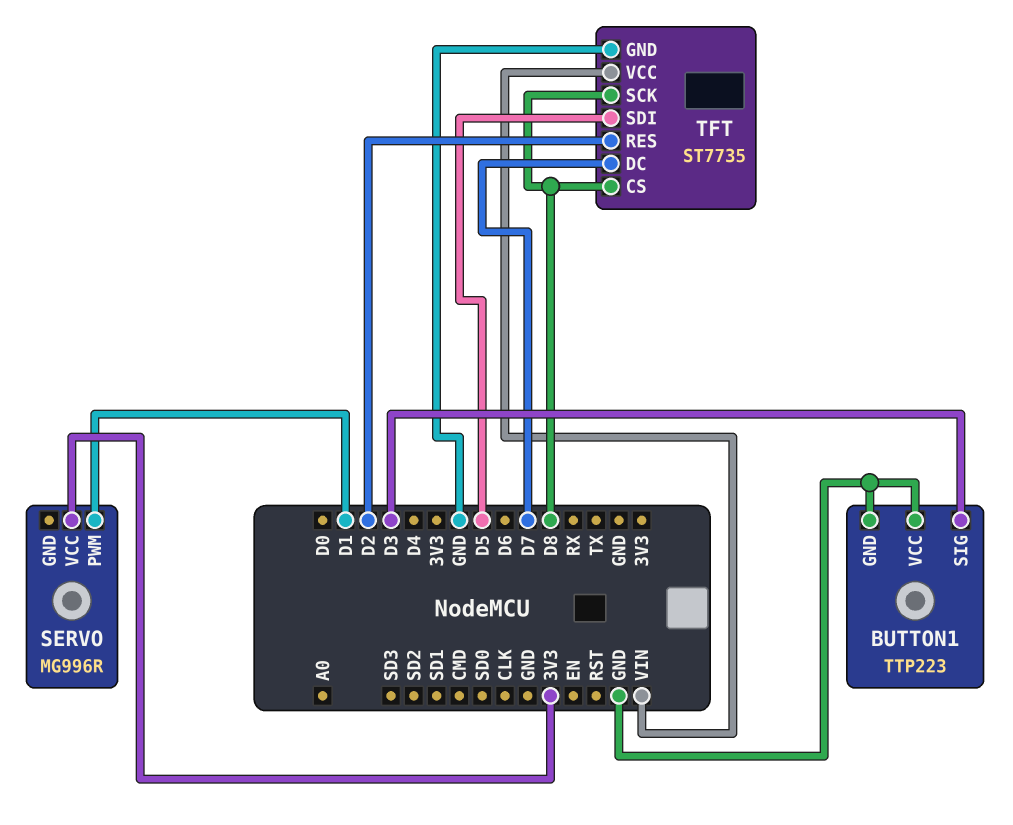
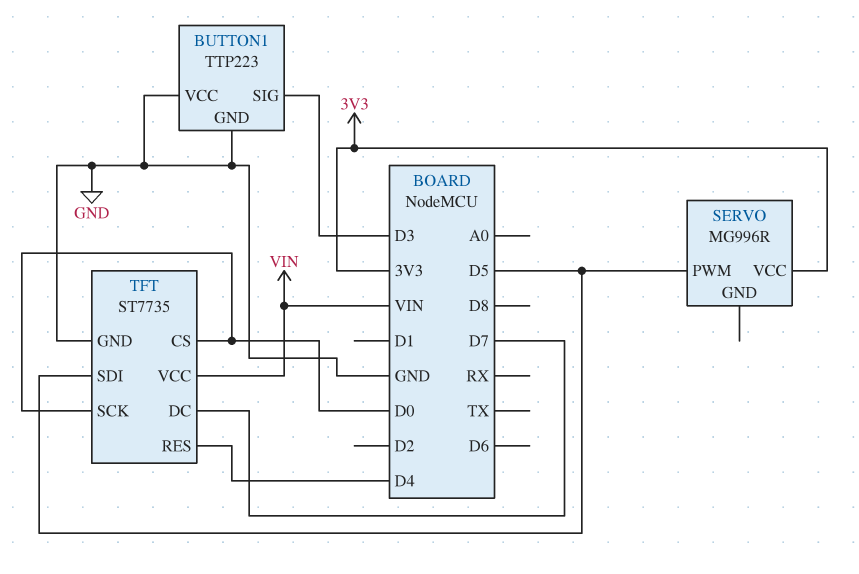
SERVO pin PWM: D1 -> D5
TFT pin CS: D8 -> D0
TFT pin RES: D2 -> D4
TFT pin SCK: D8 -> D0

